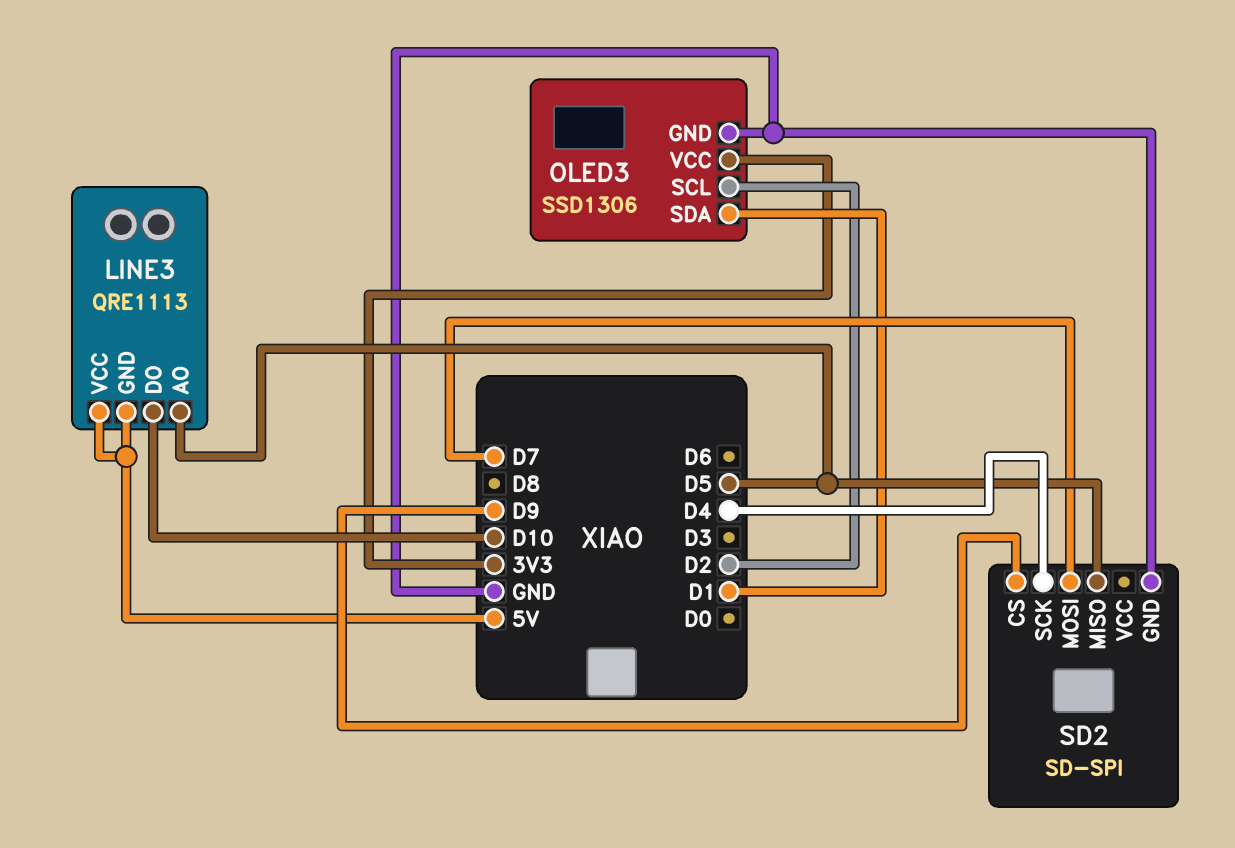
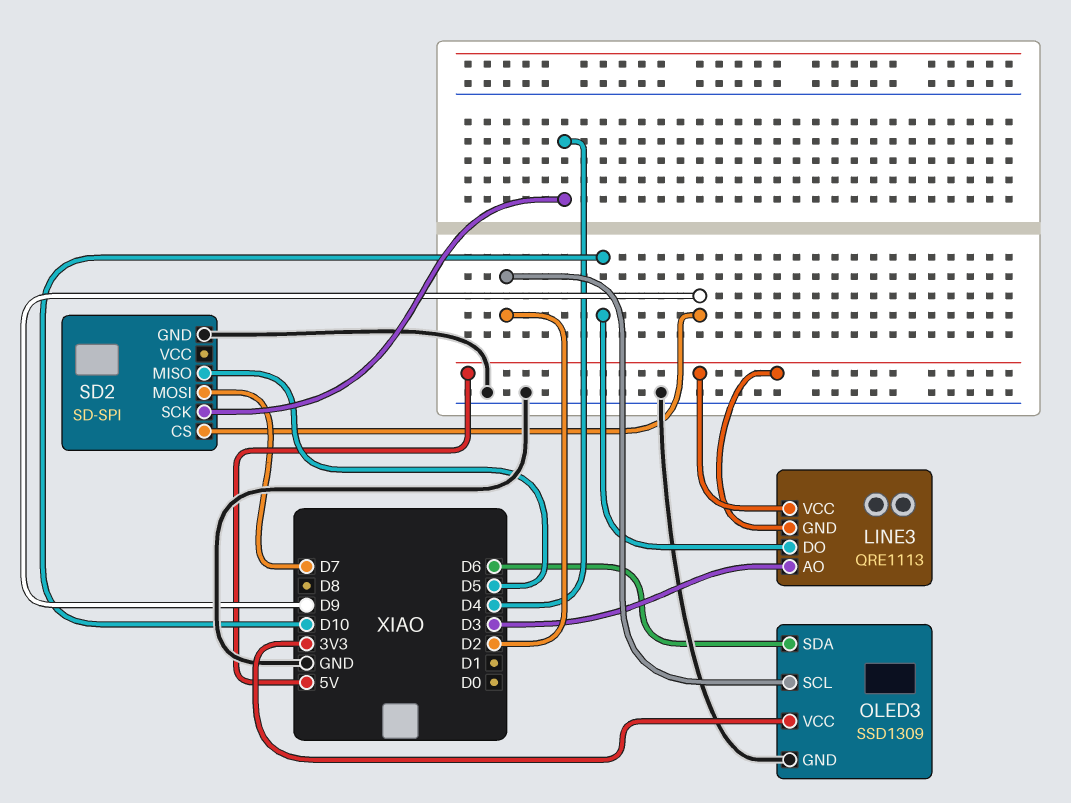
LINE3 pin AO: D5 -> D3
OLED3: SSD1306 -> SSD1309
OLED3 pin SDA: D1 -> D6

